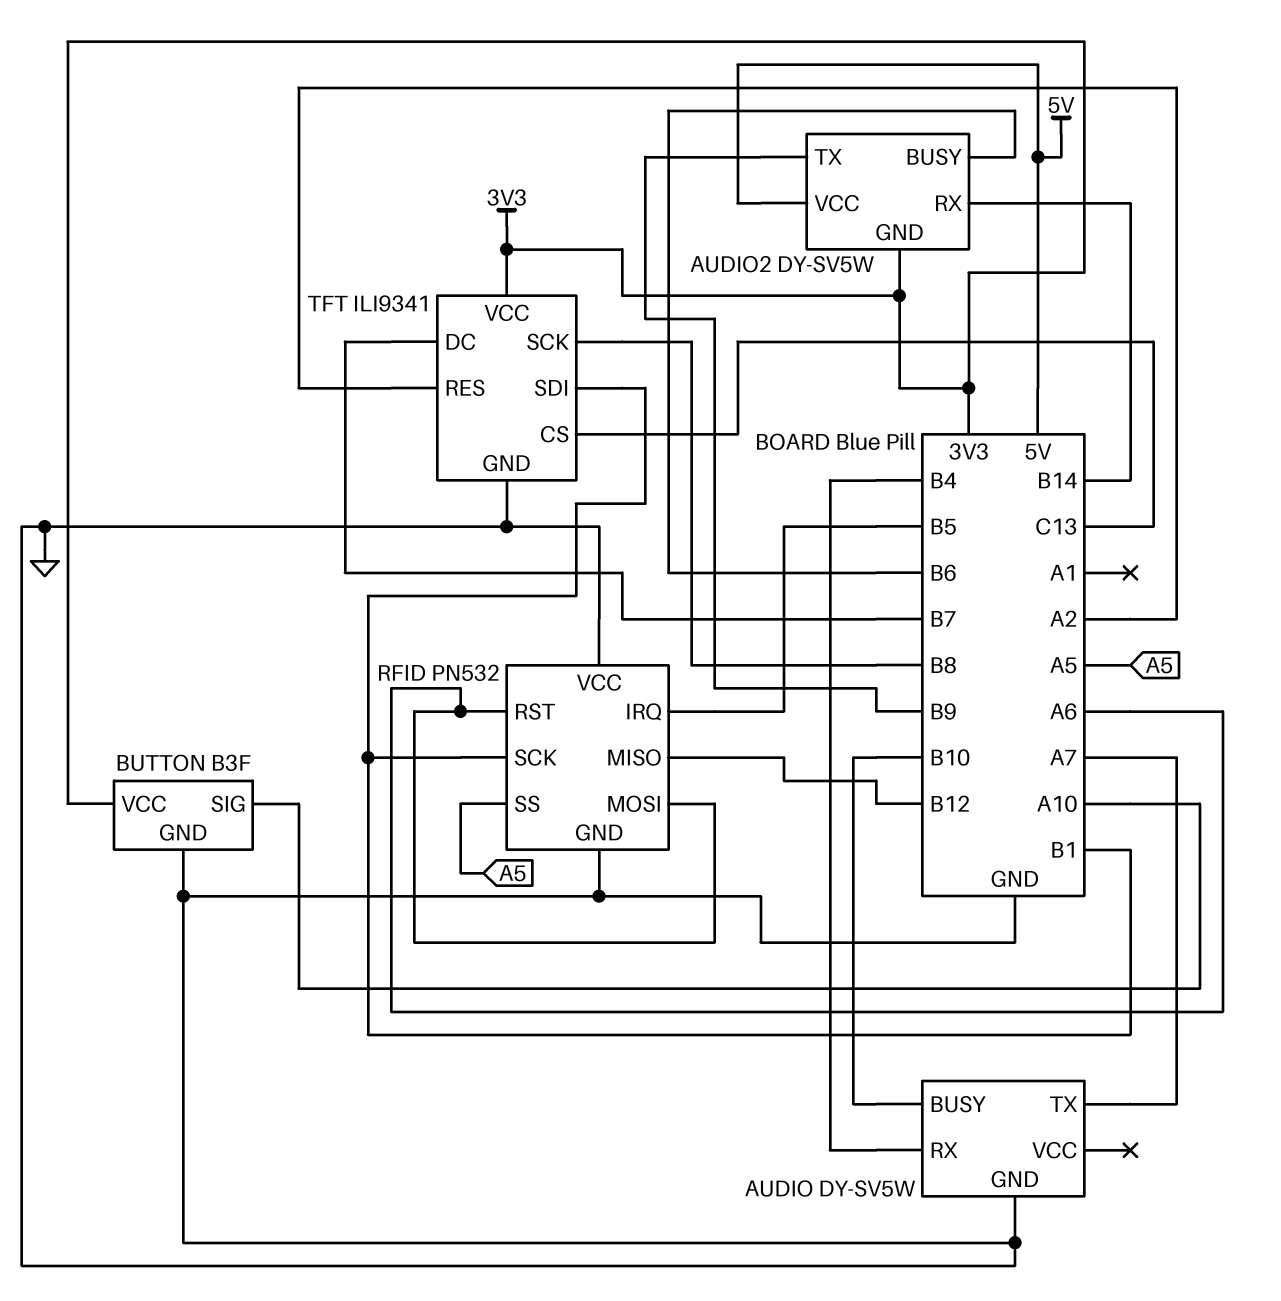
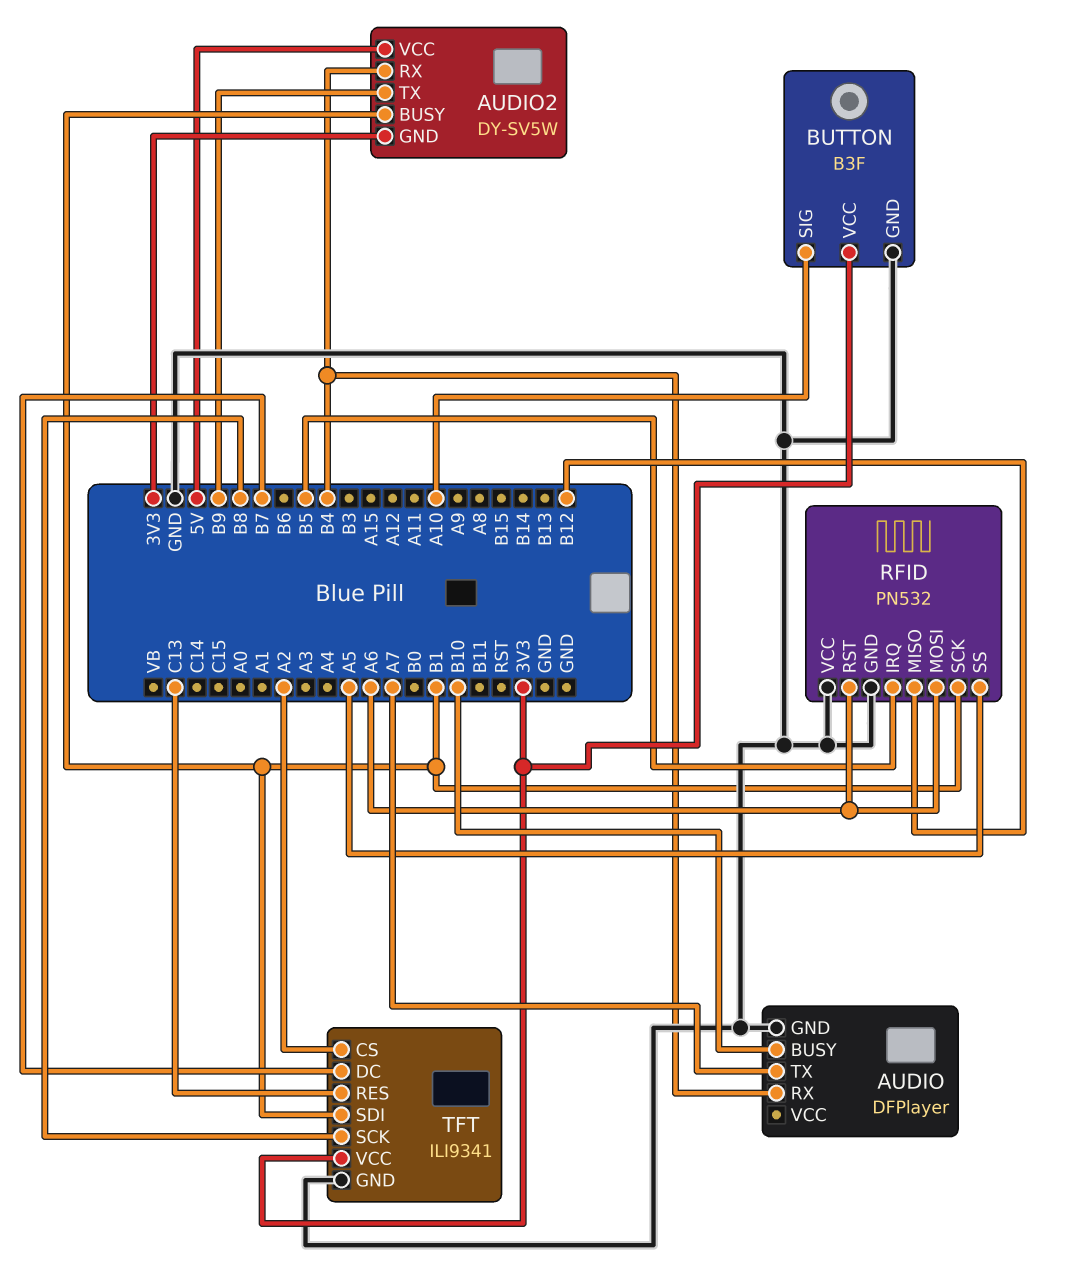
AUDIO: DY-SV5W -> DFPlayer
AUDIO2 pin BUSY: B6 -> B1
AUDIO2 pin RX: B14 -> B4
TFT pin CS: C13 -> A2
TFT pin RES: A2 -> C13

